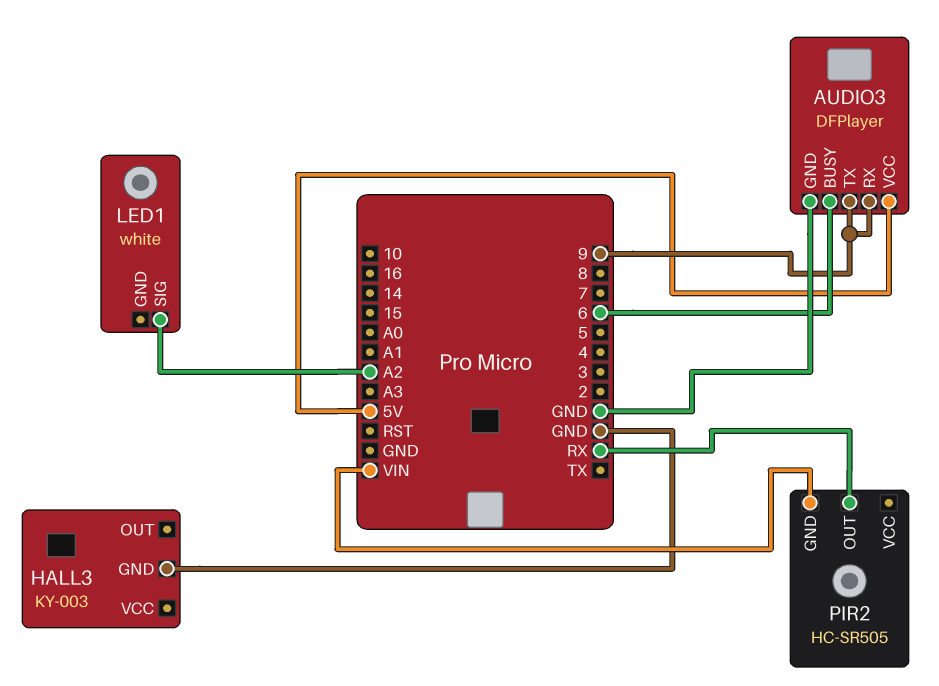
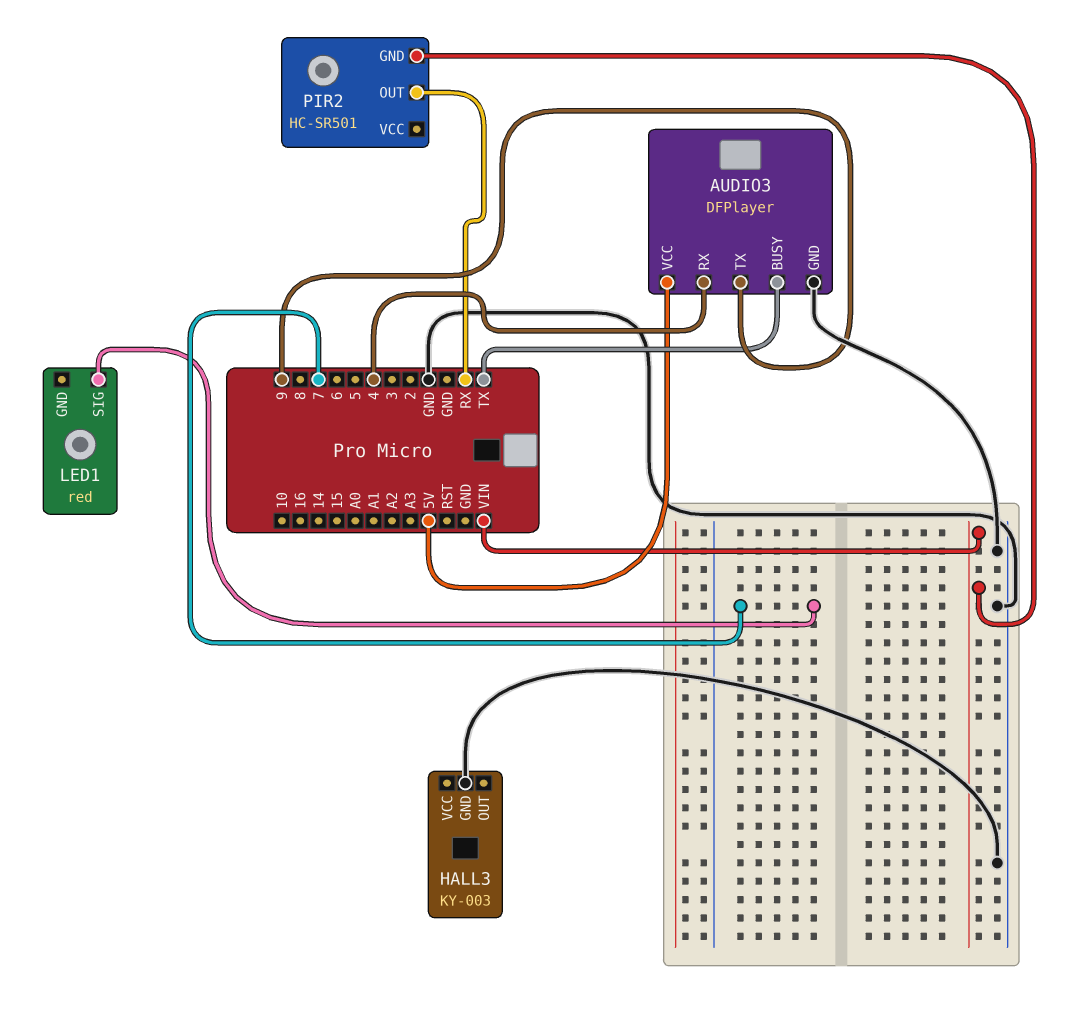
AUDIO3 pin BUSY: 6 -> TX
AUDIO3 pin RX: 9 -> 4
LED1: white -> red
LED1 pin SIG: A2 -> 7
PIR2: HC-SR505 -> HC-SR501

